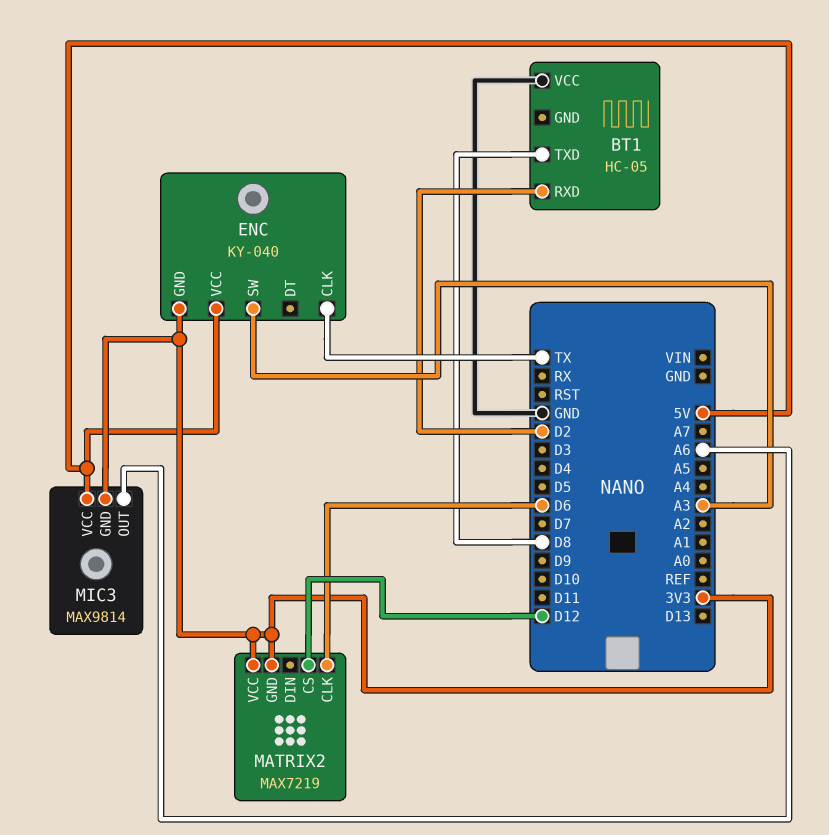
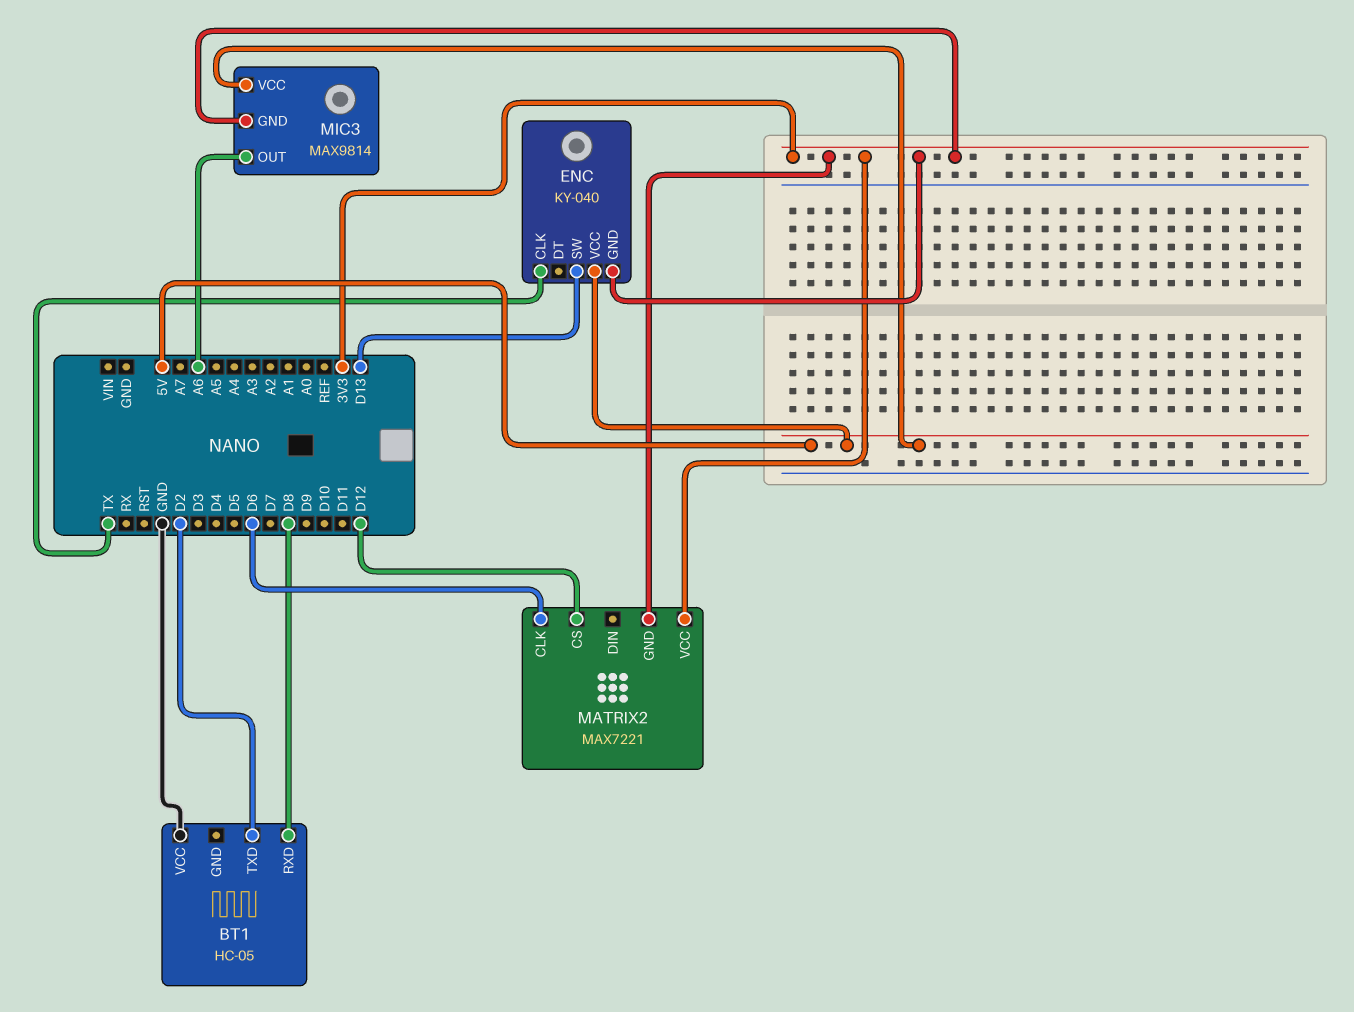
BT1 pin RXD: D2 -> D8
BT1 pin TXD: D8 -> D2
ENC pin SW: A3 -> D13
MATRIX2: MAX7219 -> MAX7221

